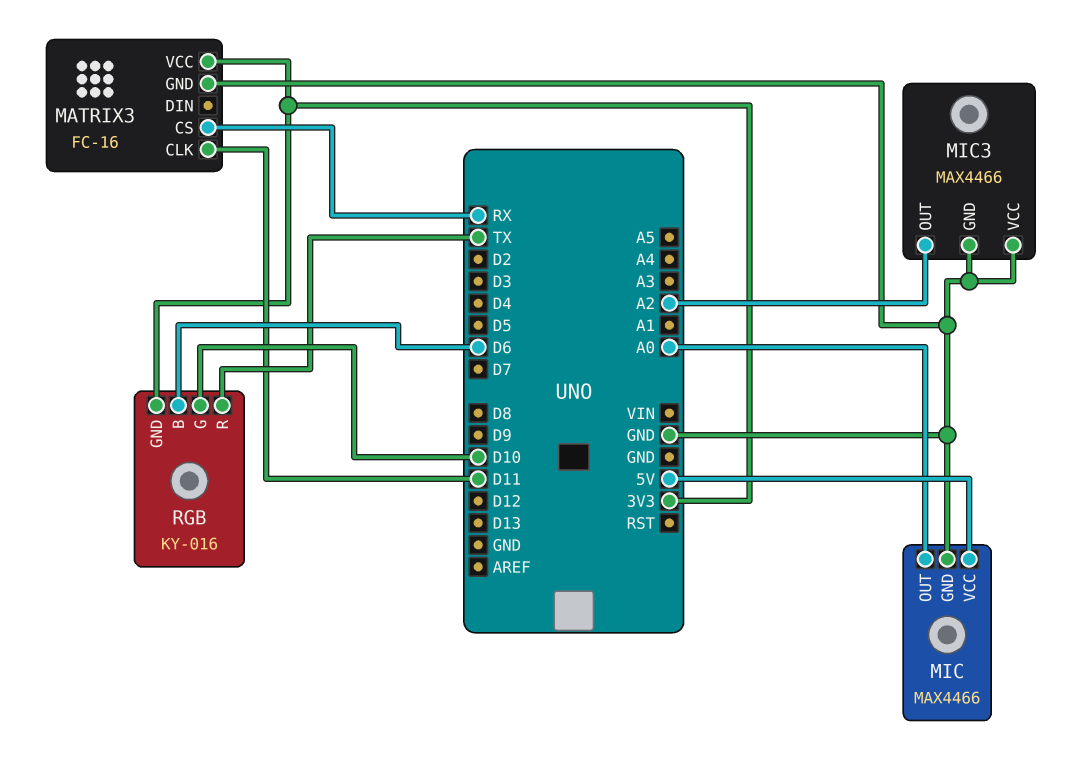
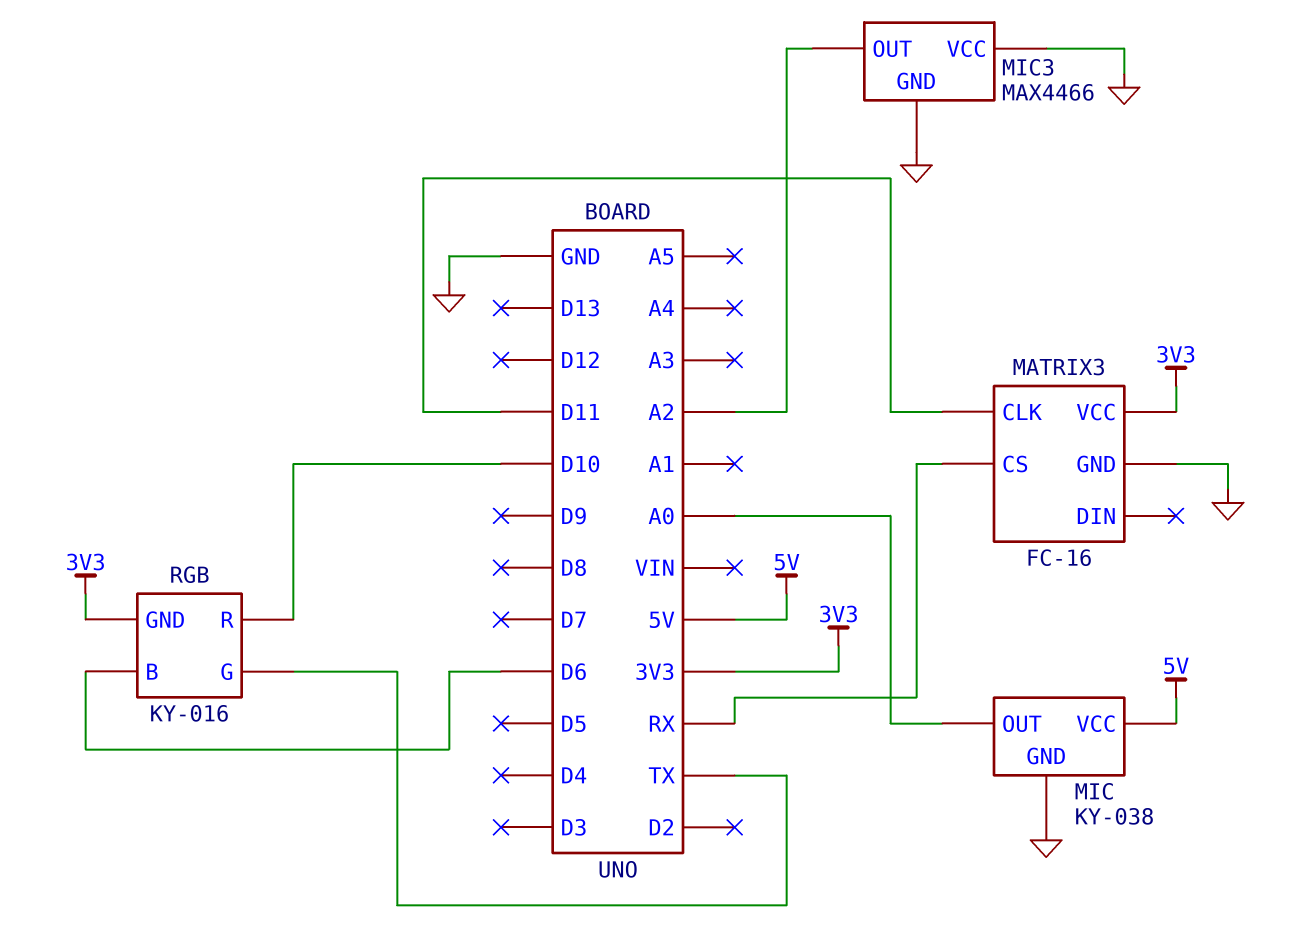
MIC: MAX4466 -> KY-038
RGB pin G: D10 -> TX
RGB pin R: TX -> D10

